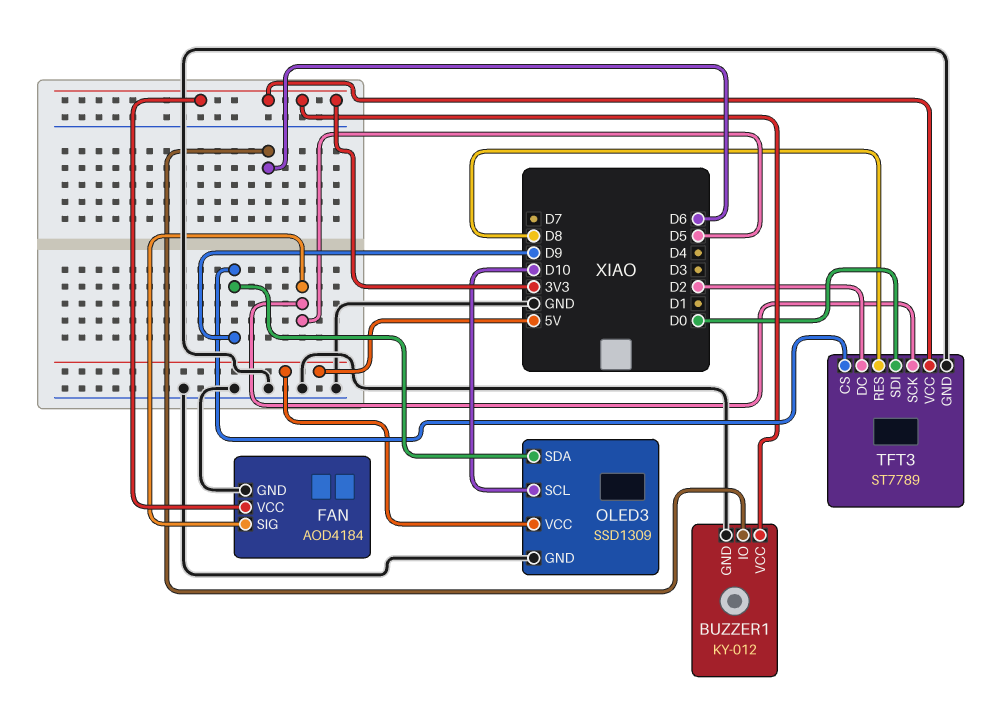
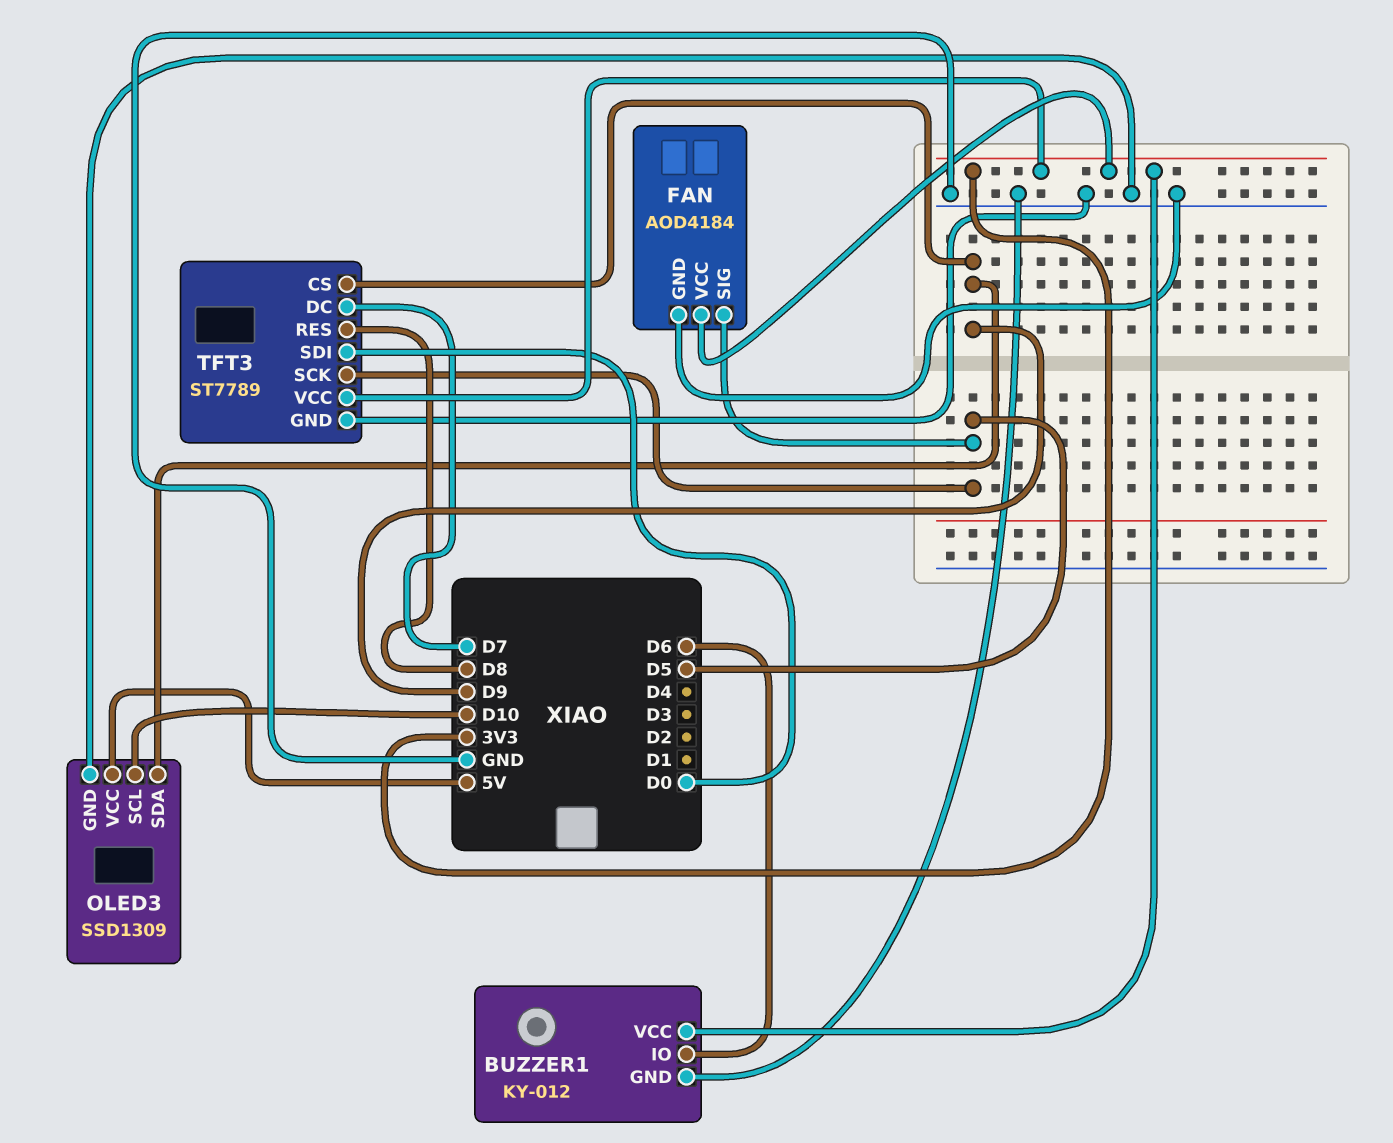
TFT3 pin DC: D2 -> D7

